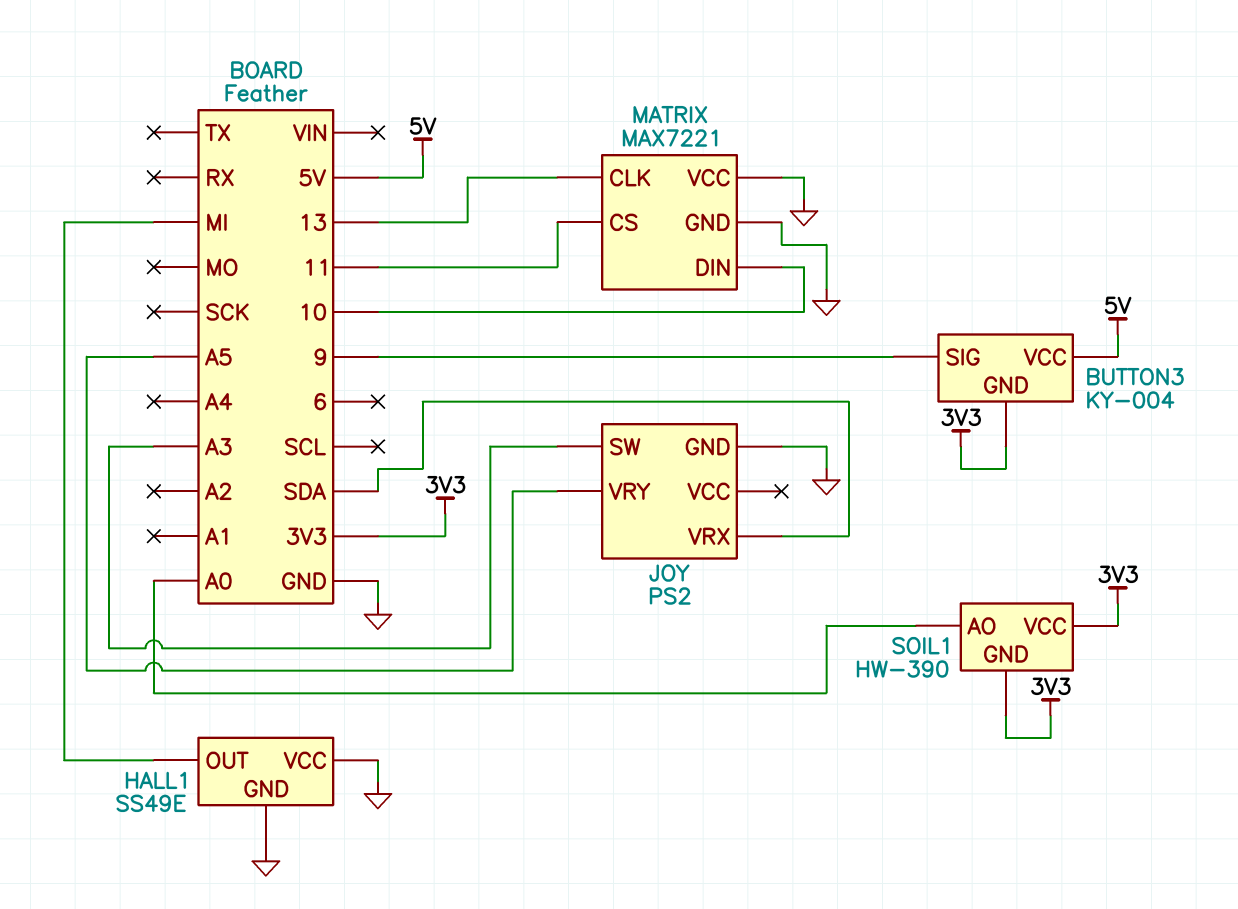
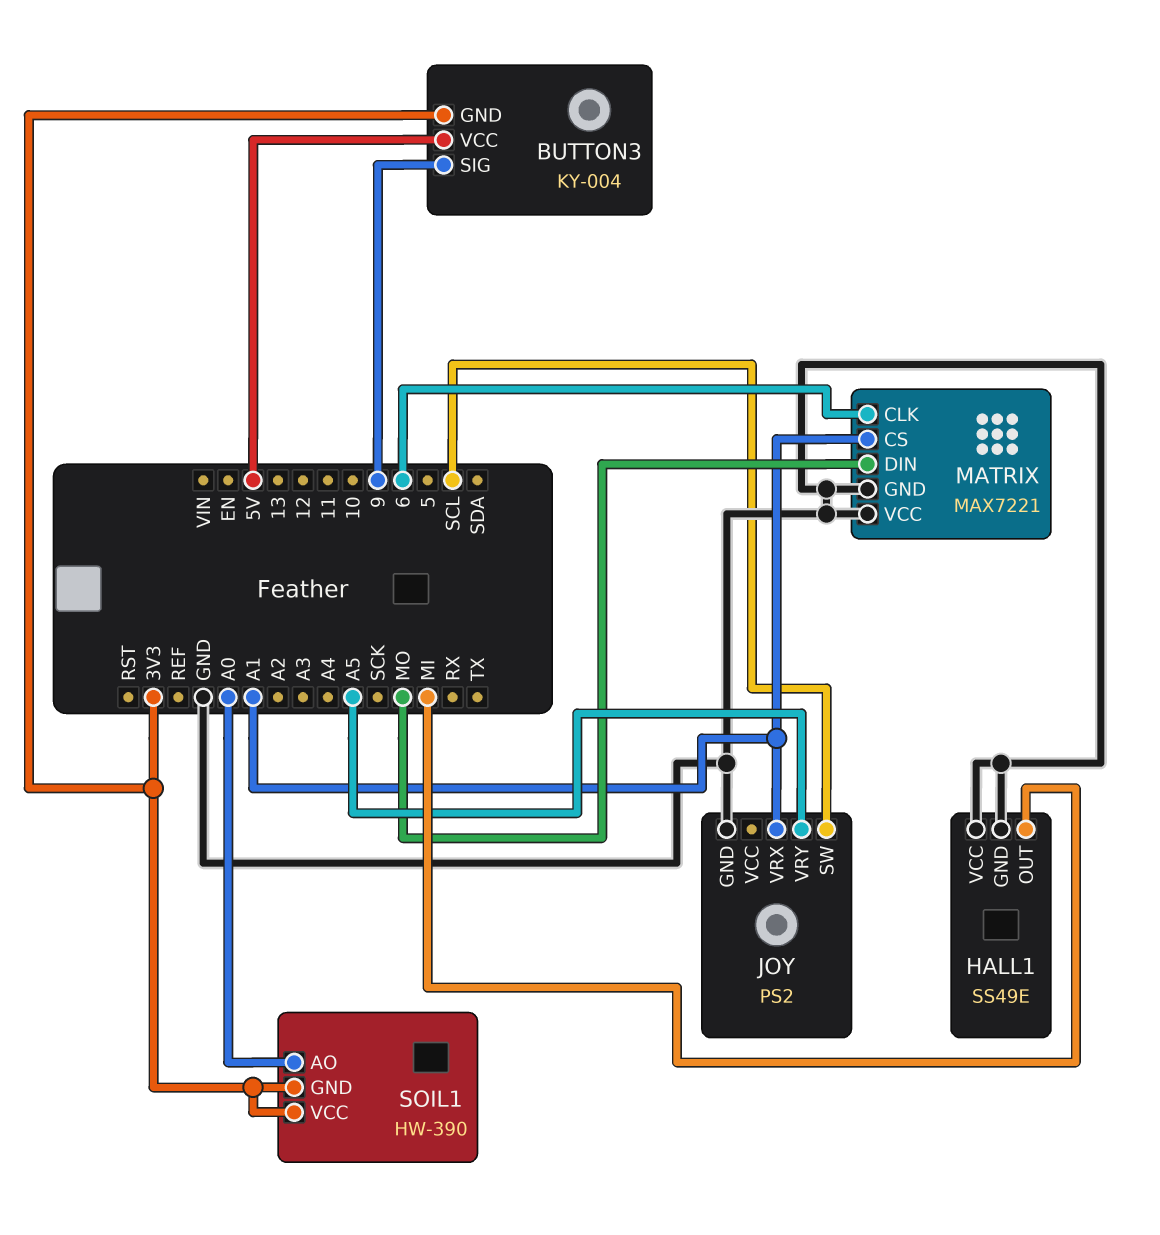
JOY pin SW: A3 -> SCL
JOY pin VRX: SDA -> A1
MATRIX pin CLK: 13 -> 6
MATRIX pin CS: 11 -> A1
MATRIX pin DIN: 10 -> MO

